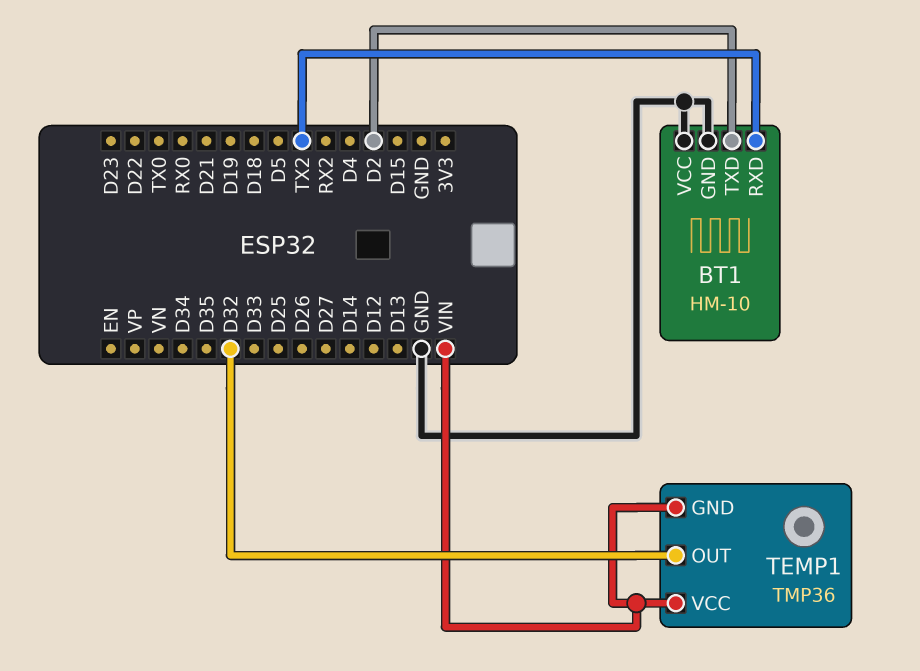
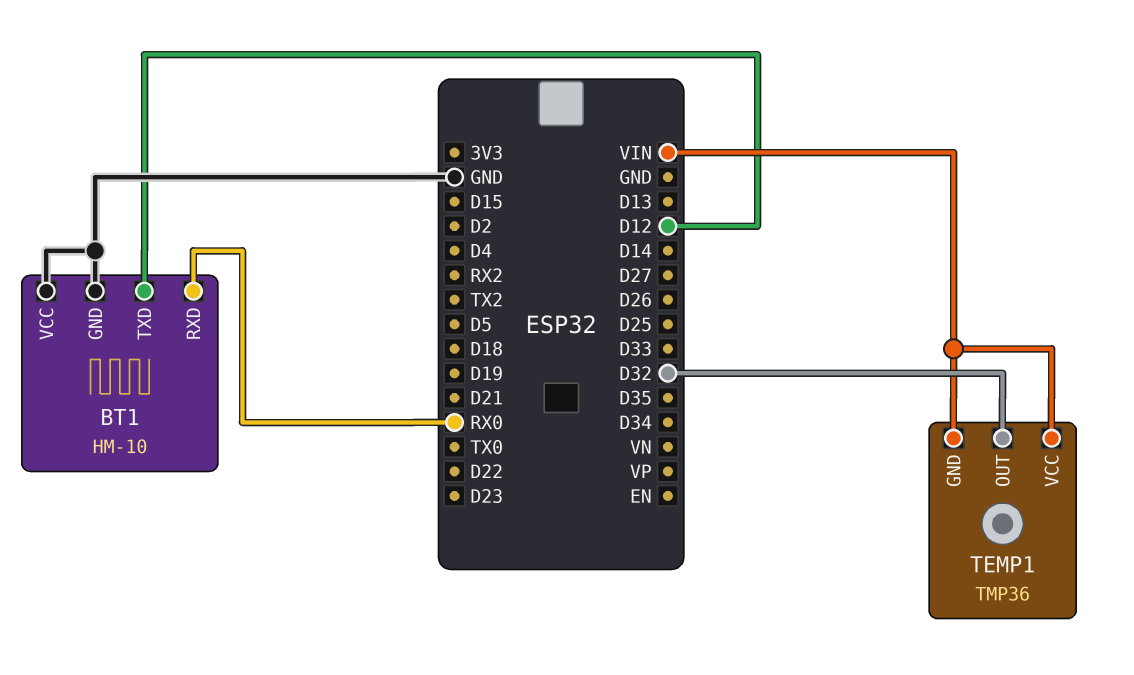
BT1 pin RXD: TX2 -> RX0
BT1 pin TXD: D2 -> D12

